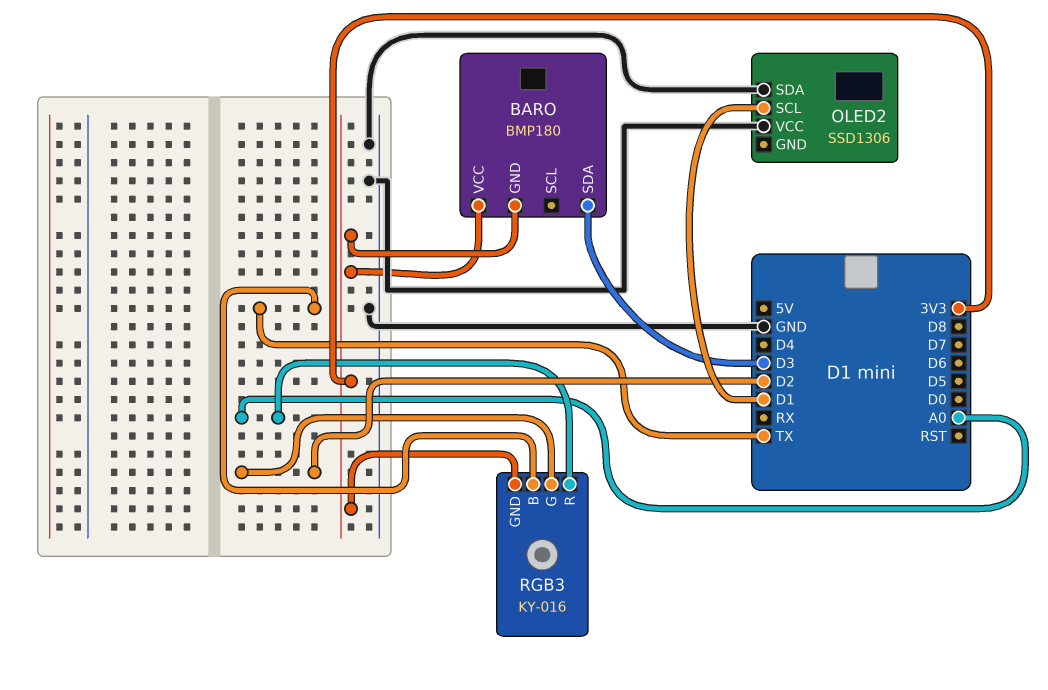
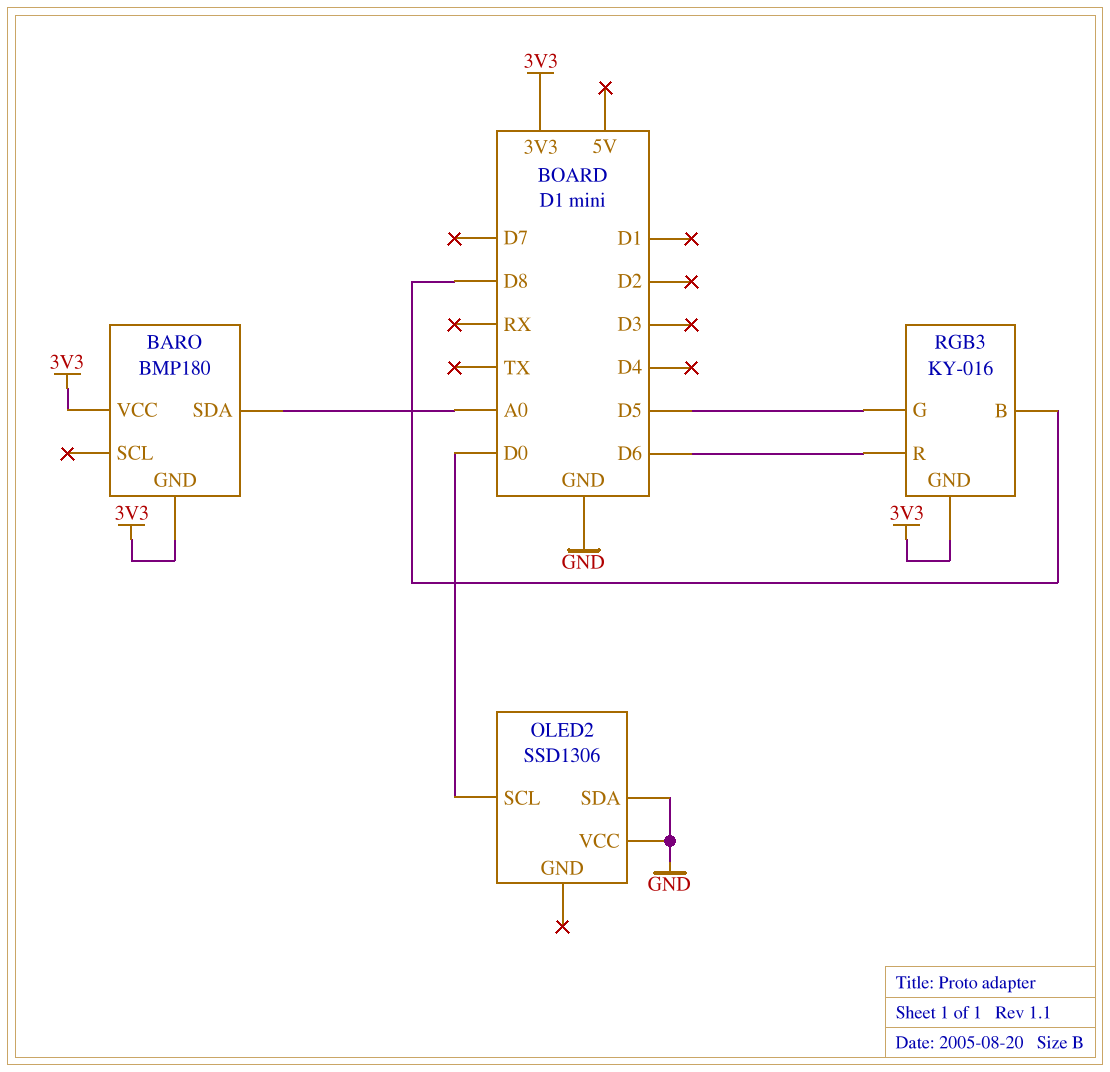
BARO pin SDA: D3 -> A0
OLED2 pin SCL: D1 -> D0
RGB3 pin B: TX -> D8
RGB3 pin G: D2 -> D5
RGB3 pin R: A0 -> D6

